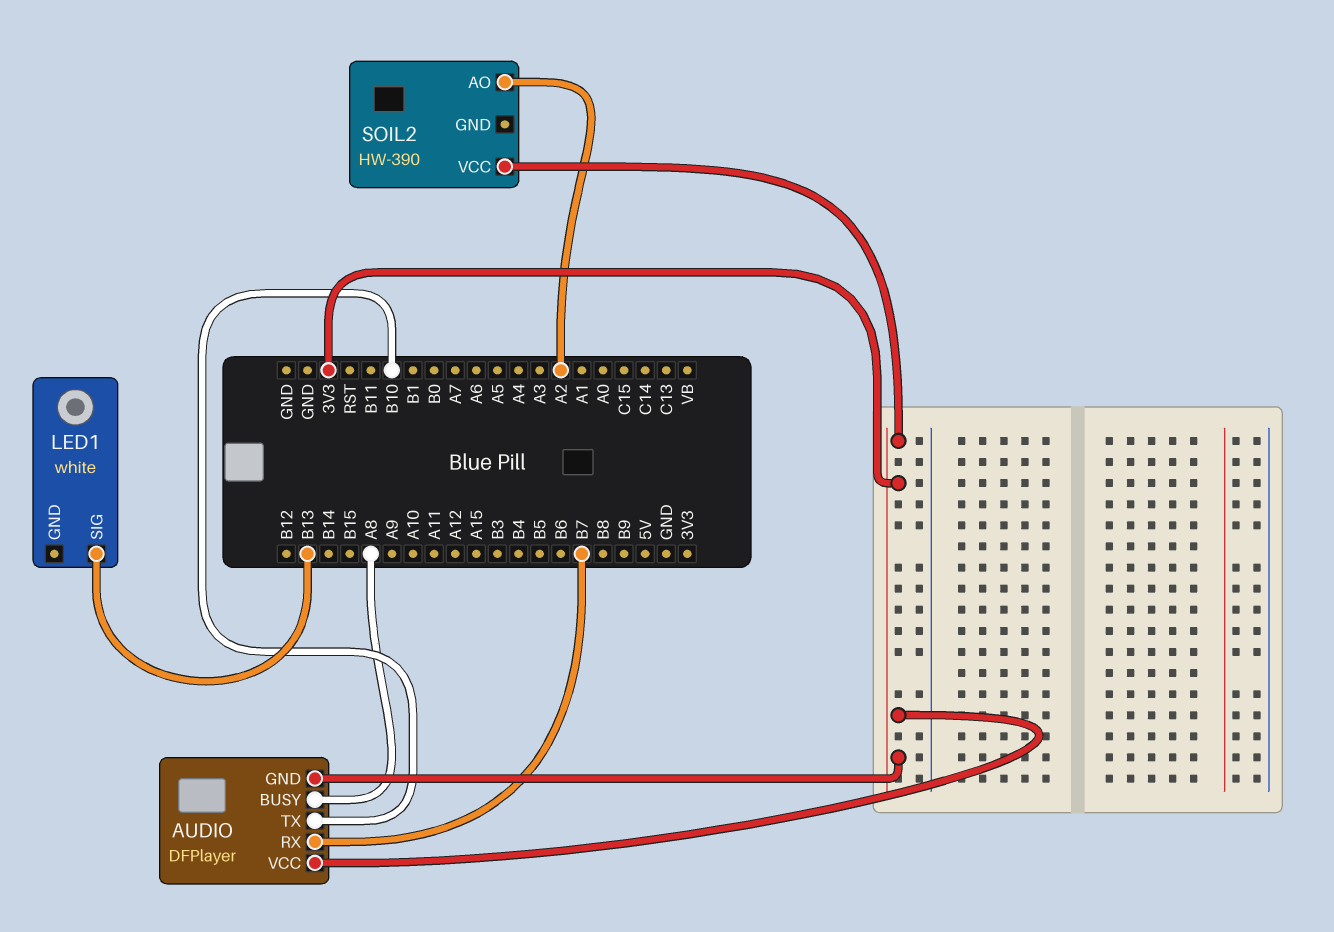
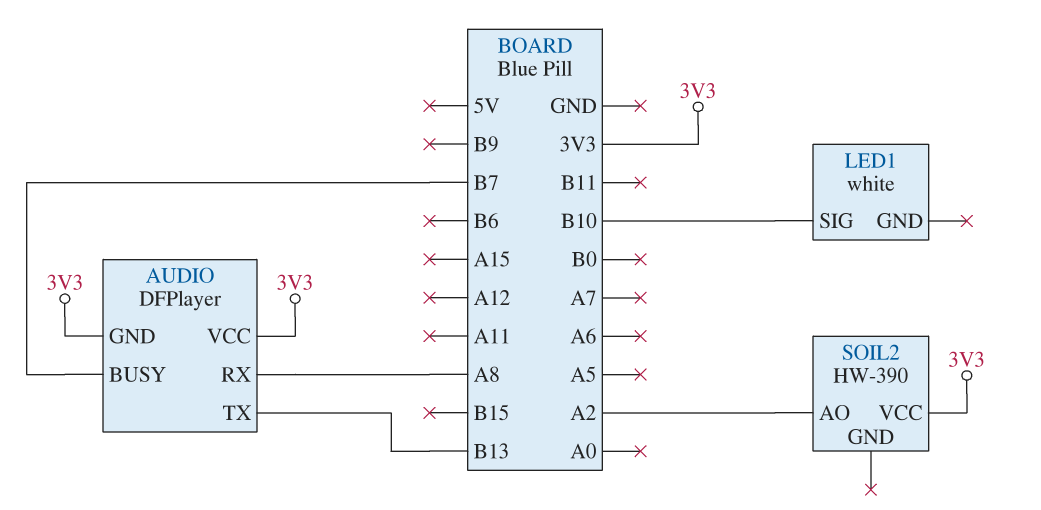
AUDIO pin BUSY: A8 -> B7
AUDIO pin RX: B7 -> A8
AUDIO pin TX: B10 -> B13
LED1 pin SIG: B13 -> B10

